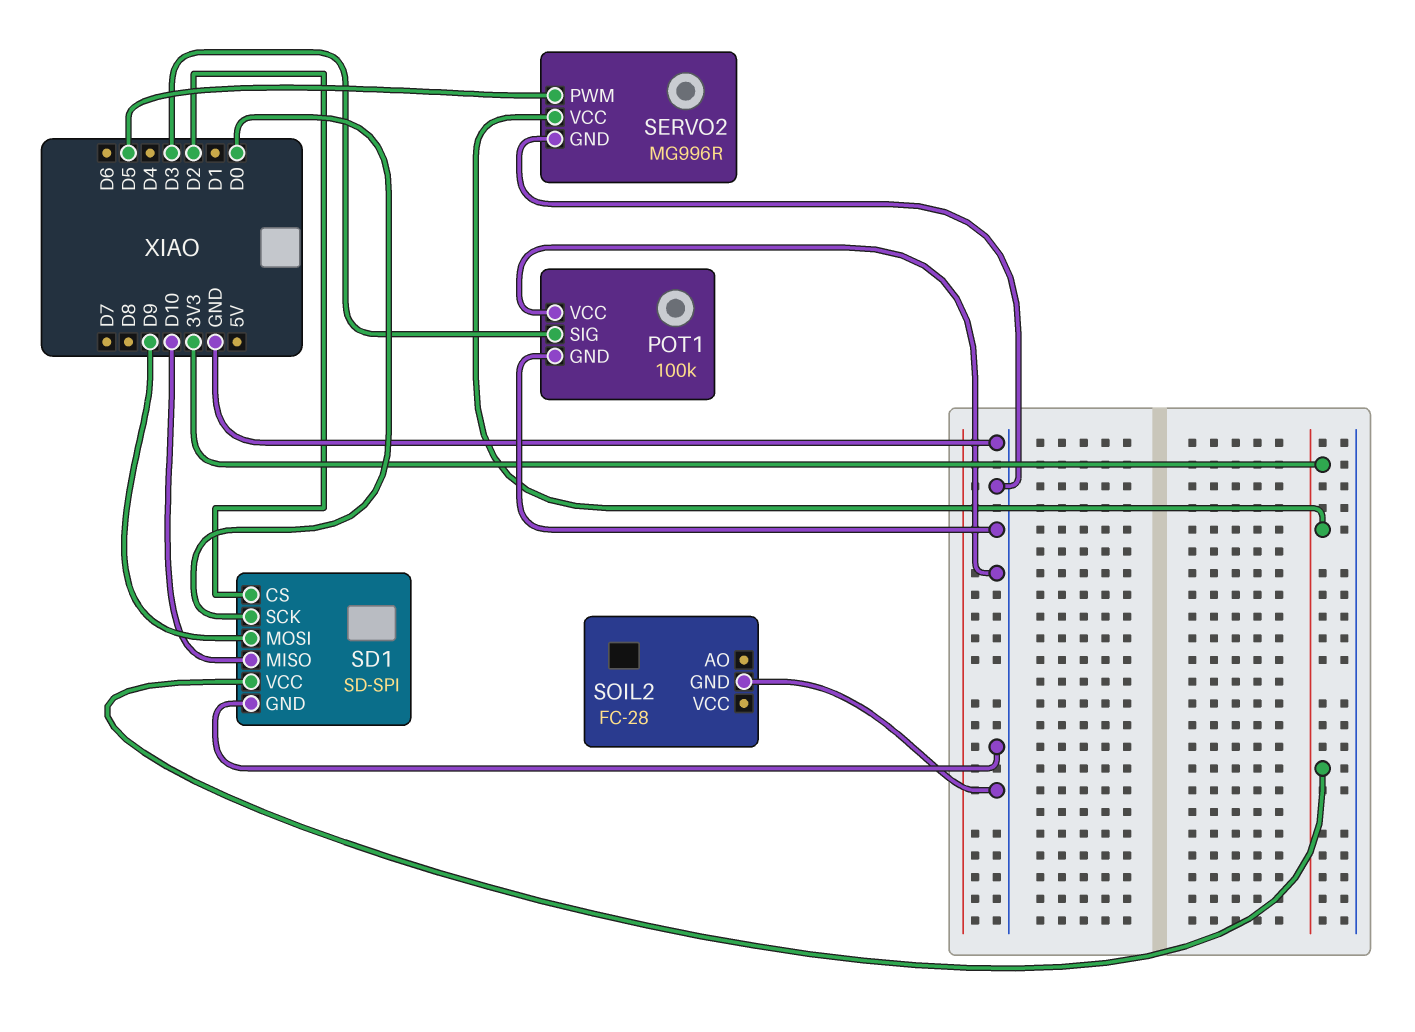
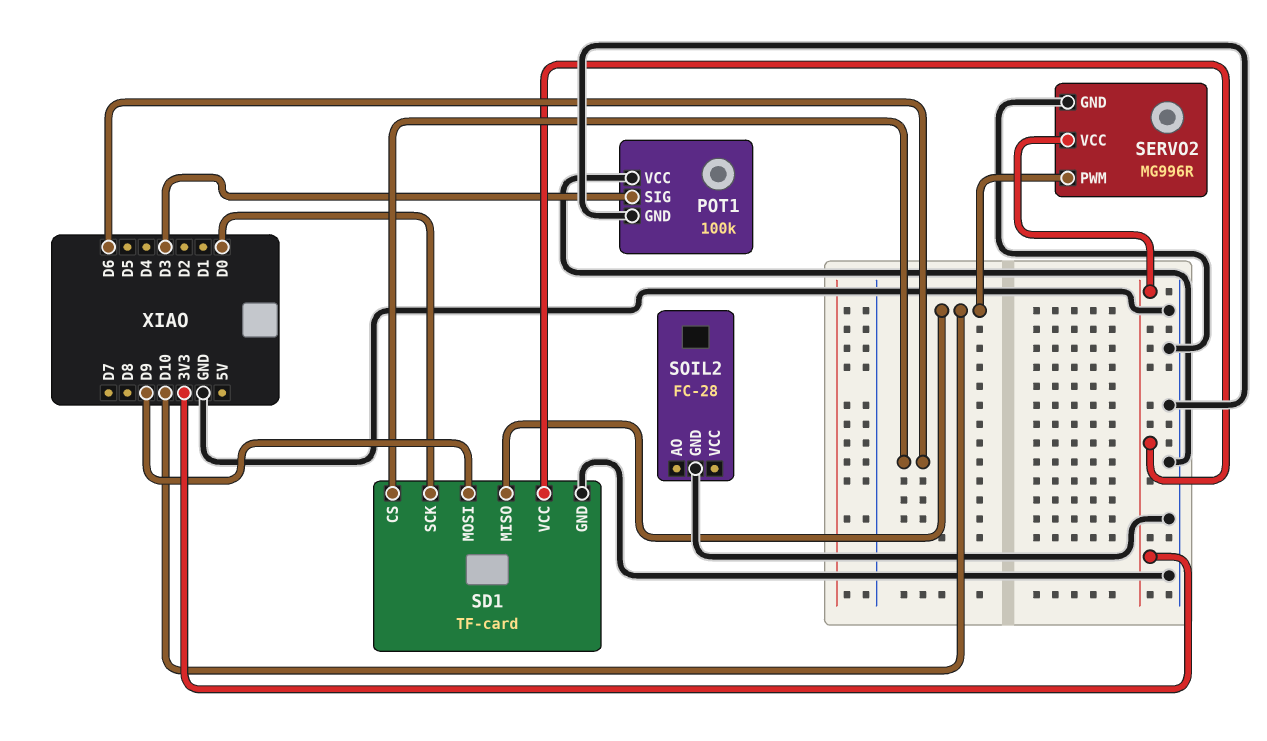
SD1: SD-SPI -> TF-card
SD1 pin CS: D2 -> D6
SERVO2 pin PWM: D5 -> D10

